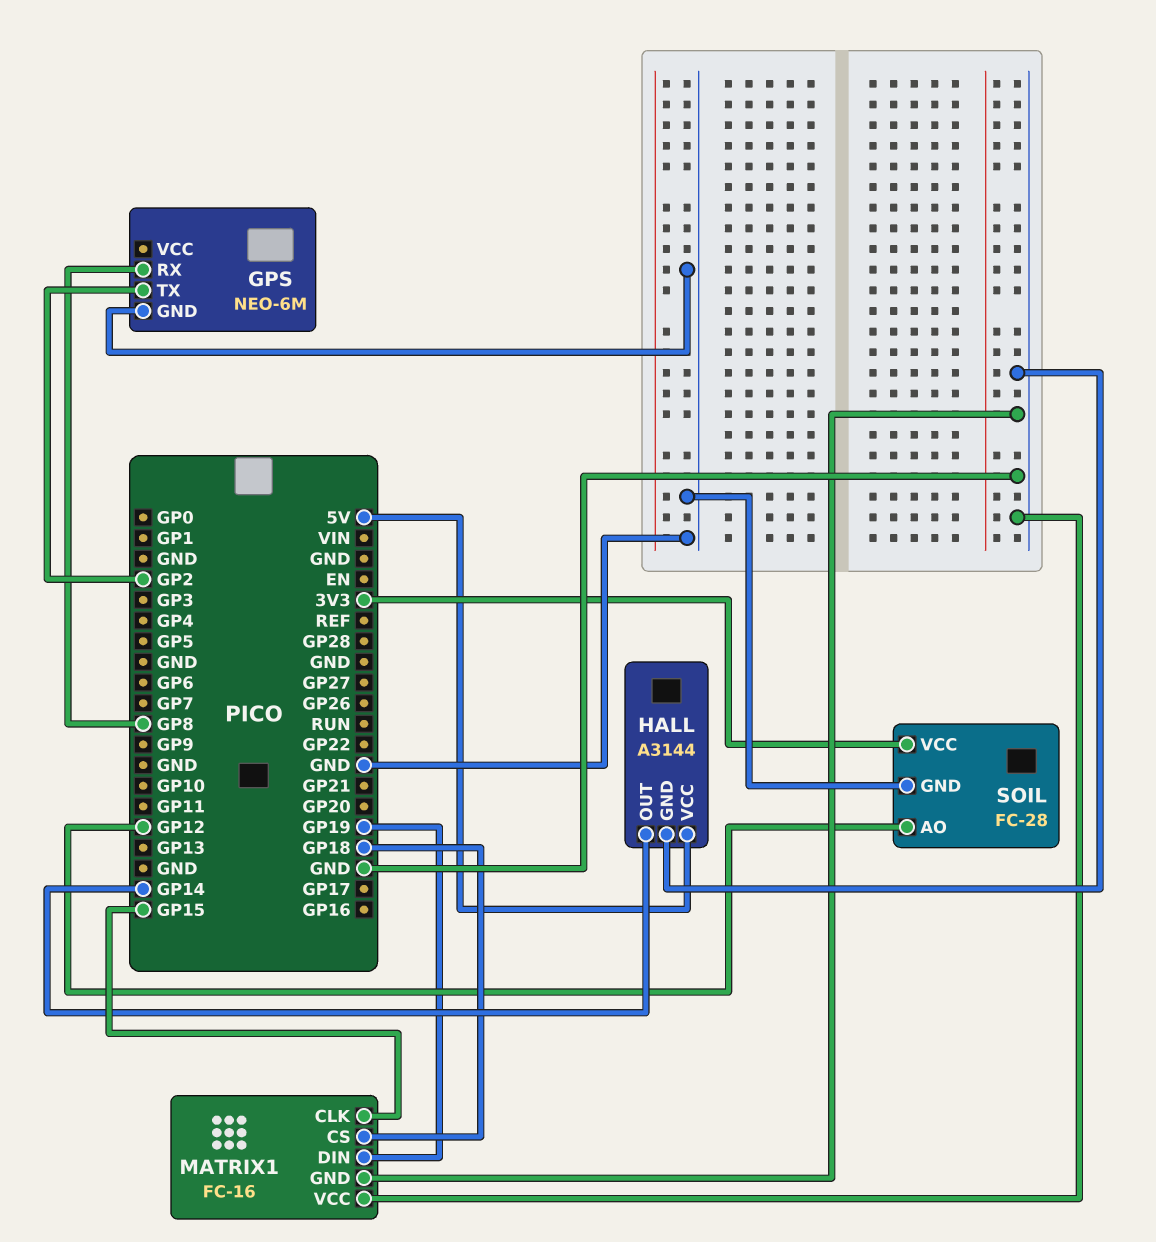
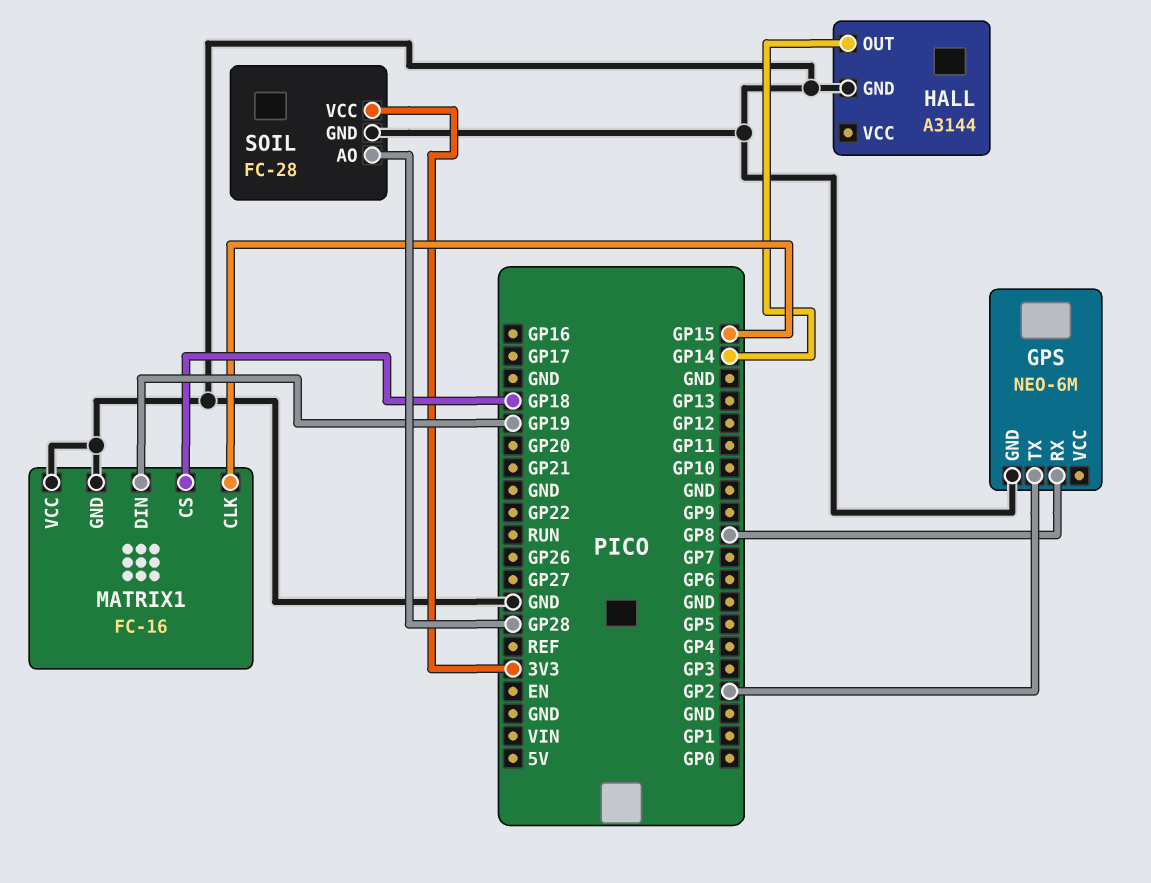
HALL pin VCC: 5V -> none
SOIL pin AO: GP12 -> GP28

